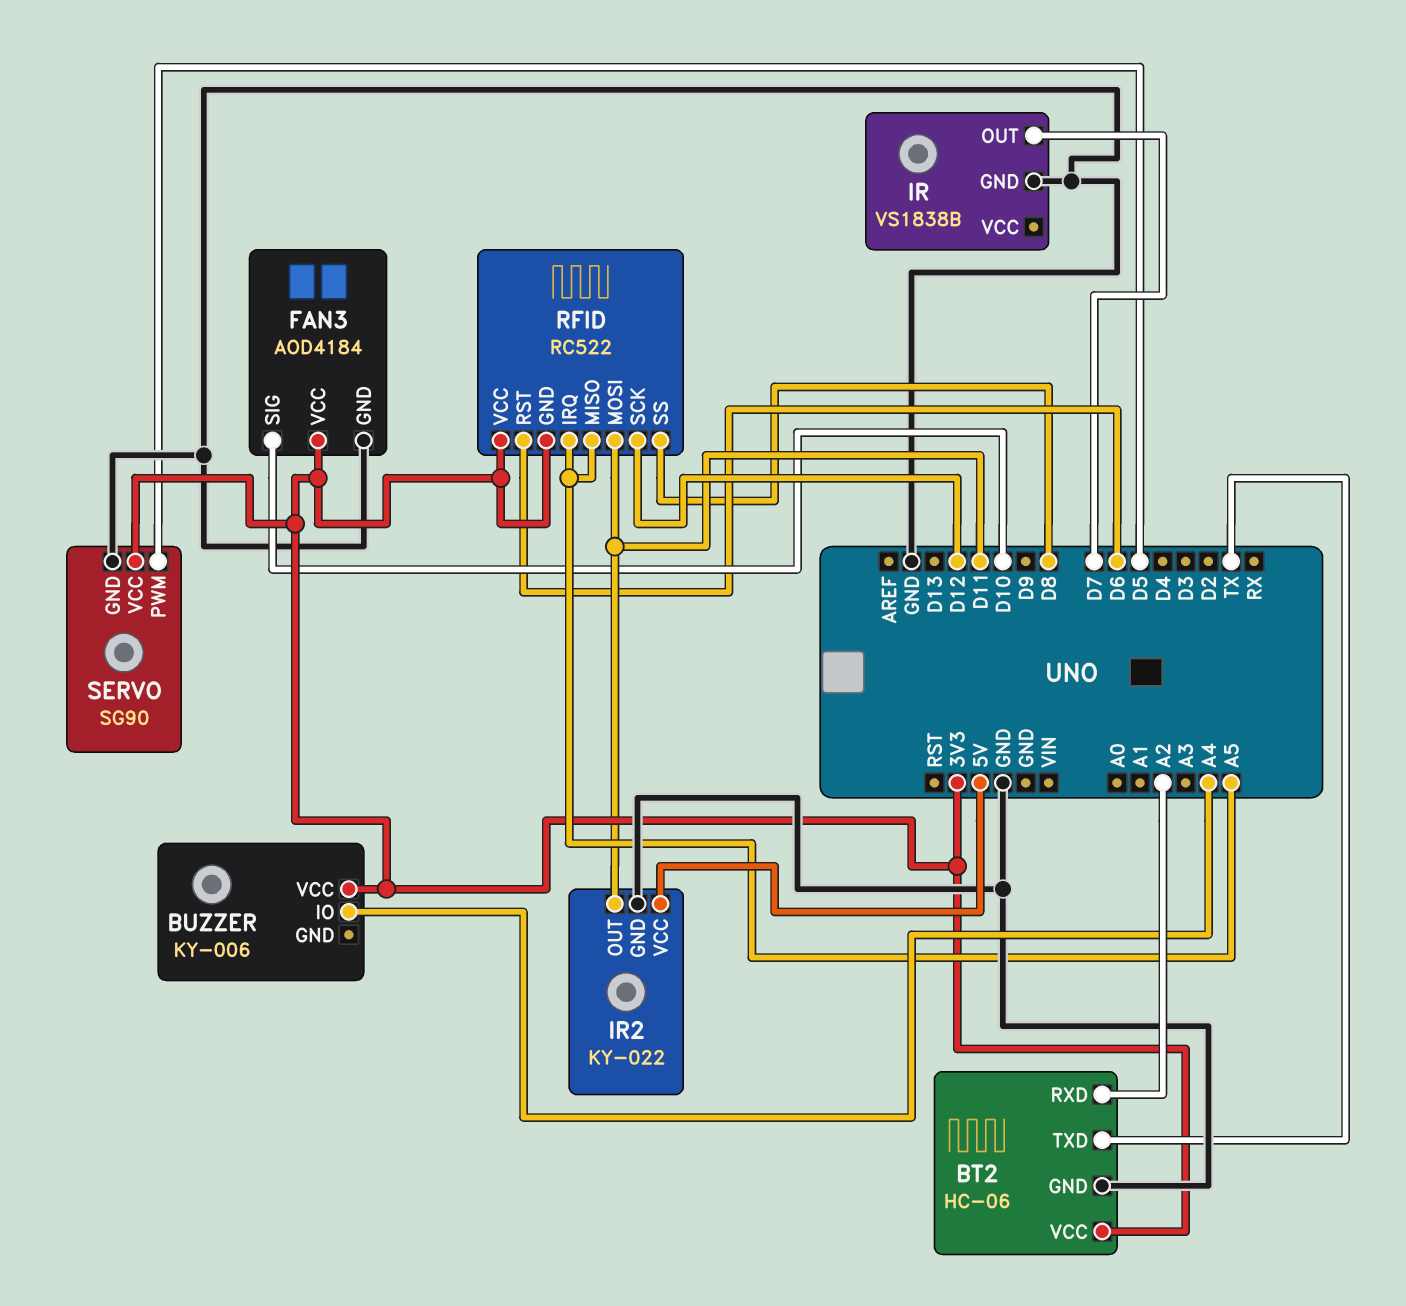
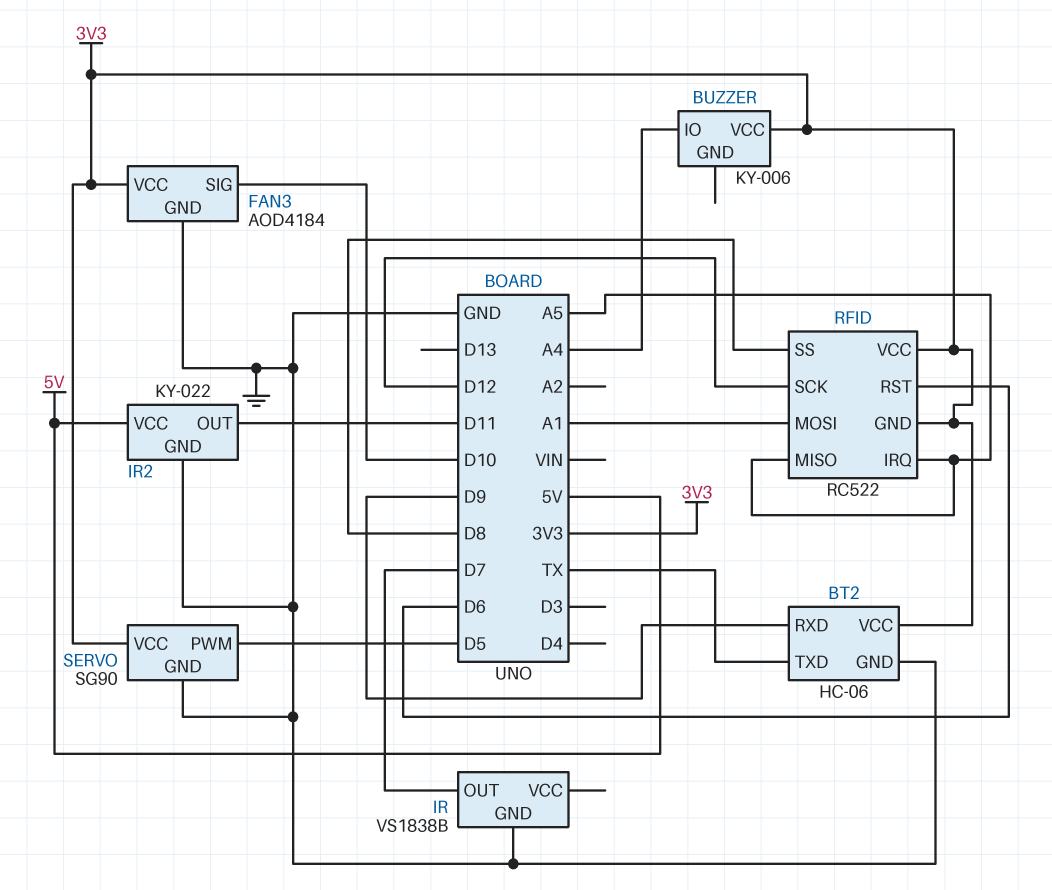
BT2 pin RXD: A2 -> D9
RFID pin MOSI: D11 -> A1

